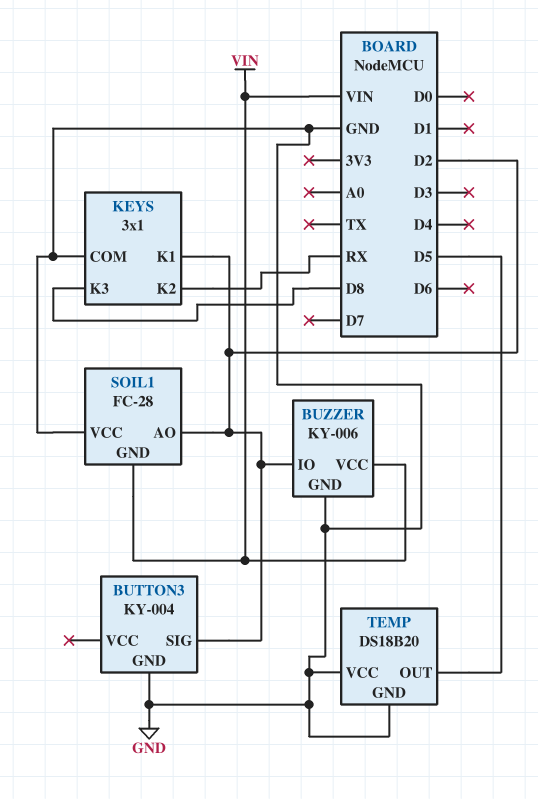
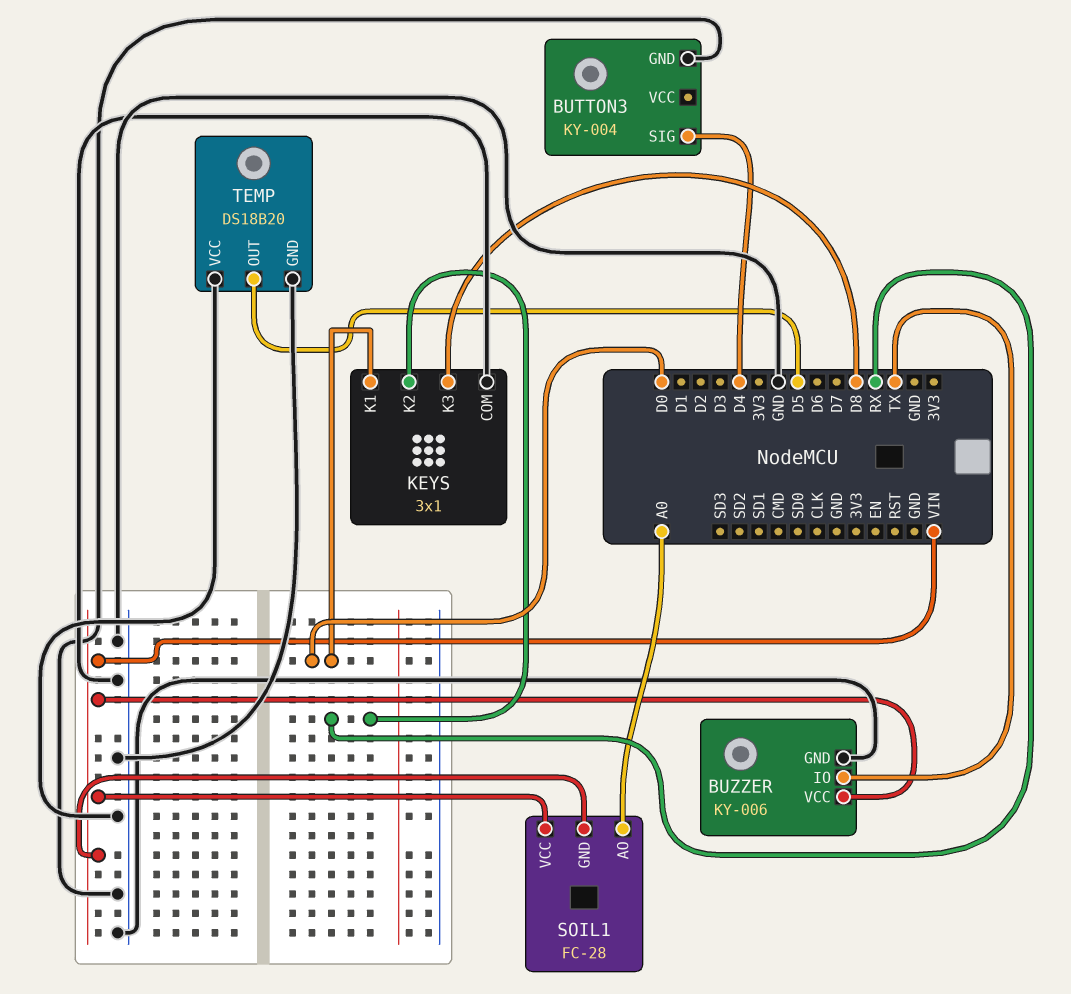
BUTTON3 pin SIG: D2 -> D4
BUZZER pin IO: D2 -> TX
KEYS pin K1: D2 -> D0
SOIL1 pin AO: D2 -> A0
SOIL1 pin VCC: GND -> VIN

